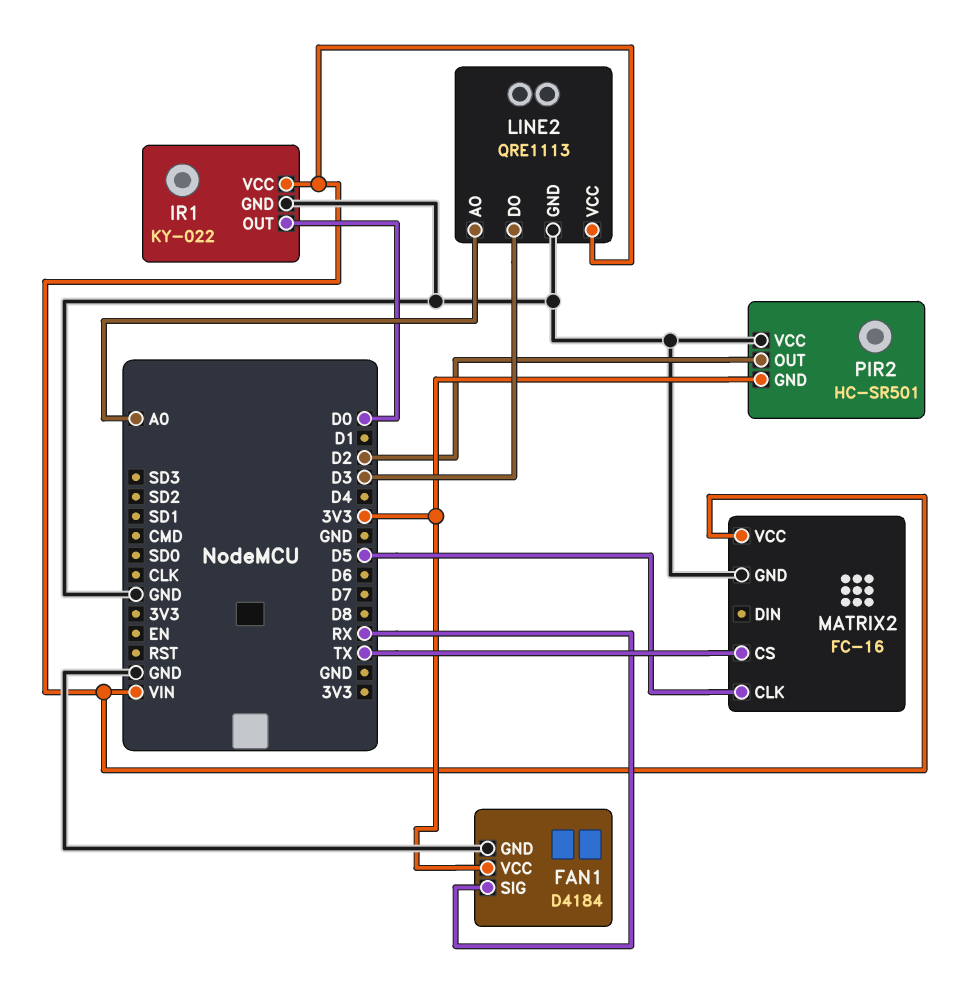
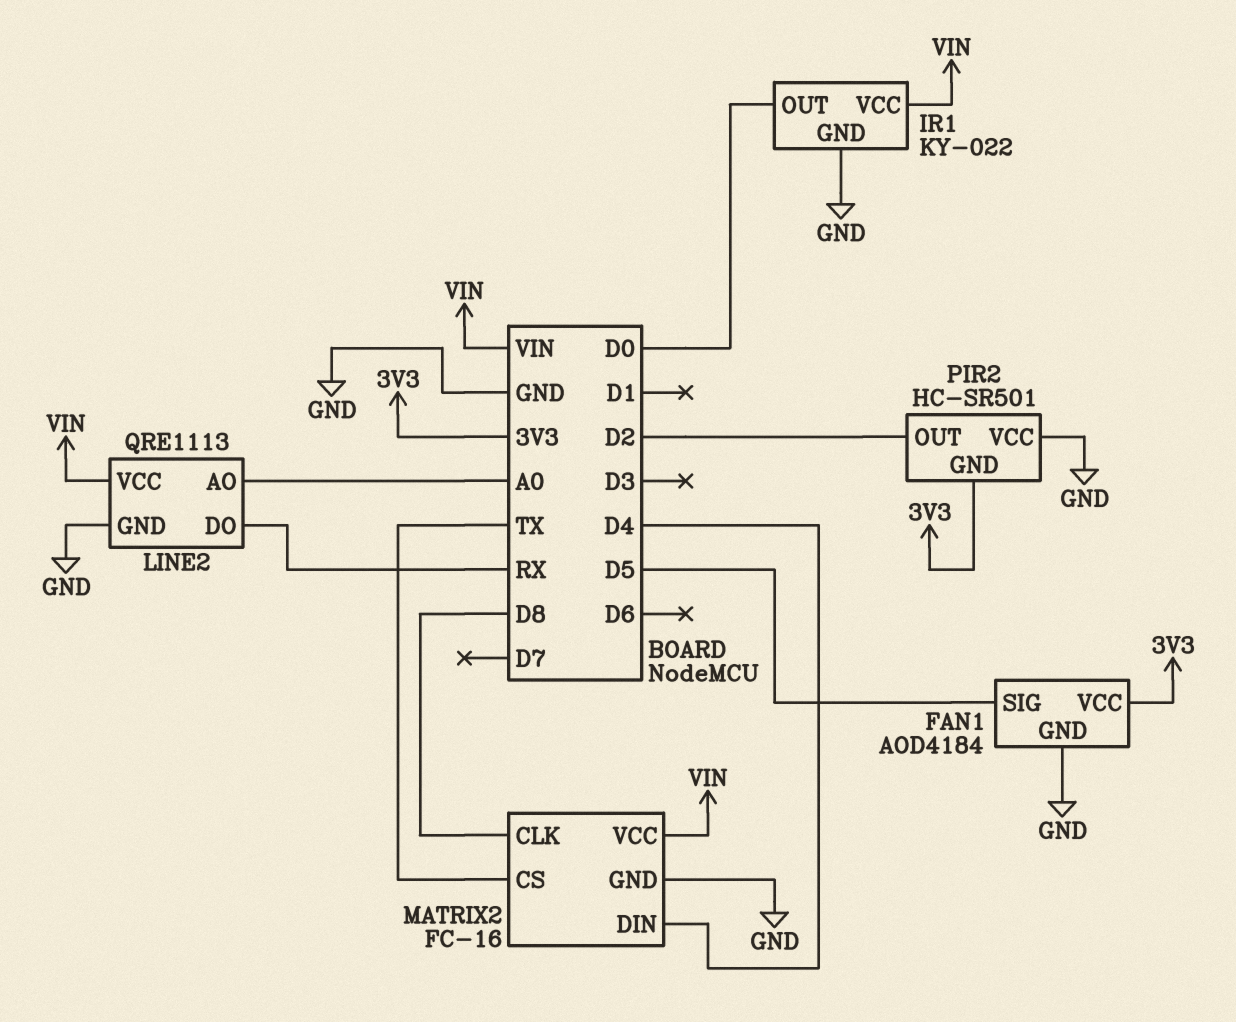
FAN1: D4184 -> AOD4184
FAN1 pin SIG: RX -> D5
LINE2 pin DO: D3 -> RX
MATRIX2 pin CLK: D5 -> D8
MATRIX2 pin DIN: none -> D4

